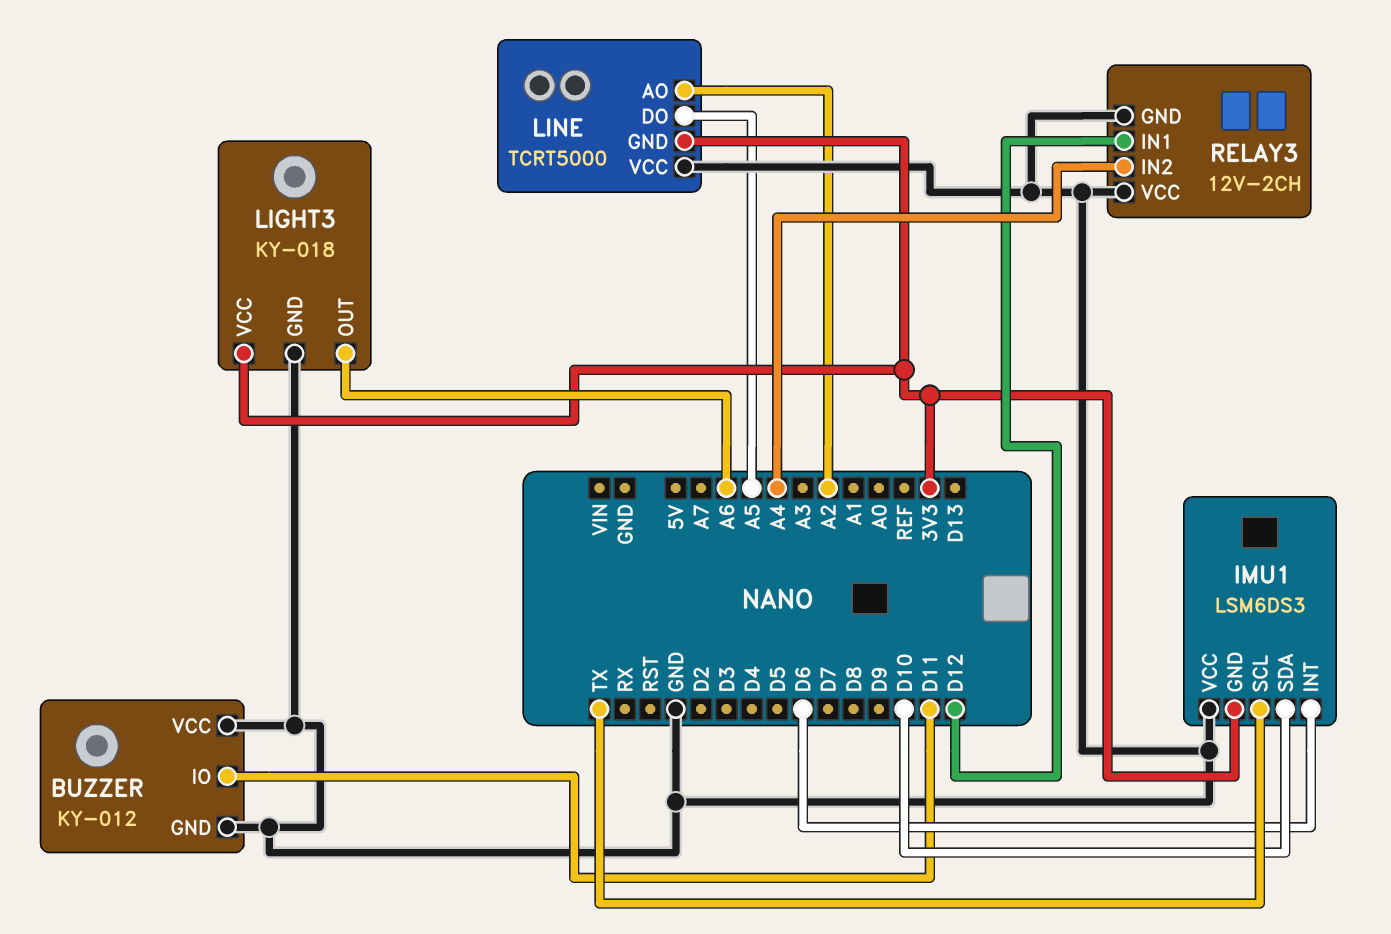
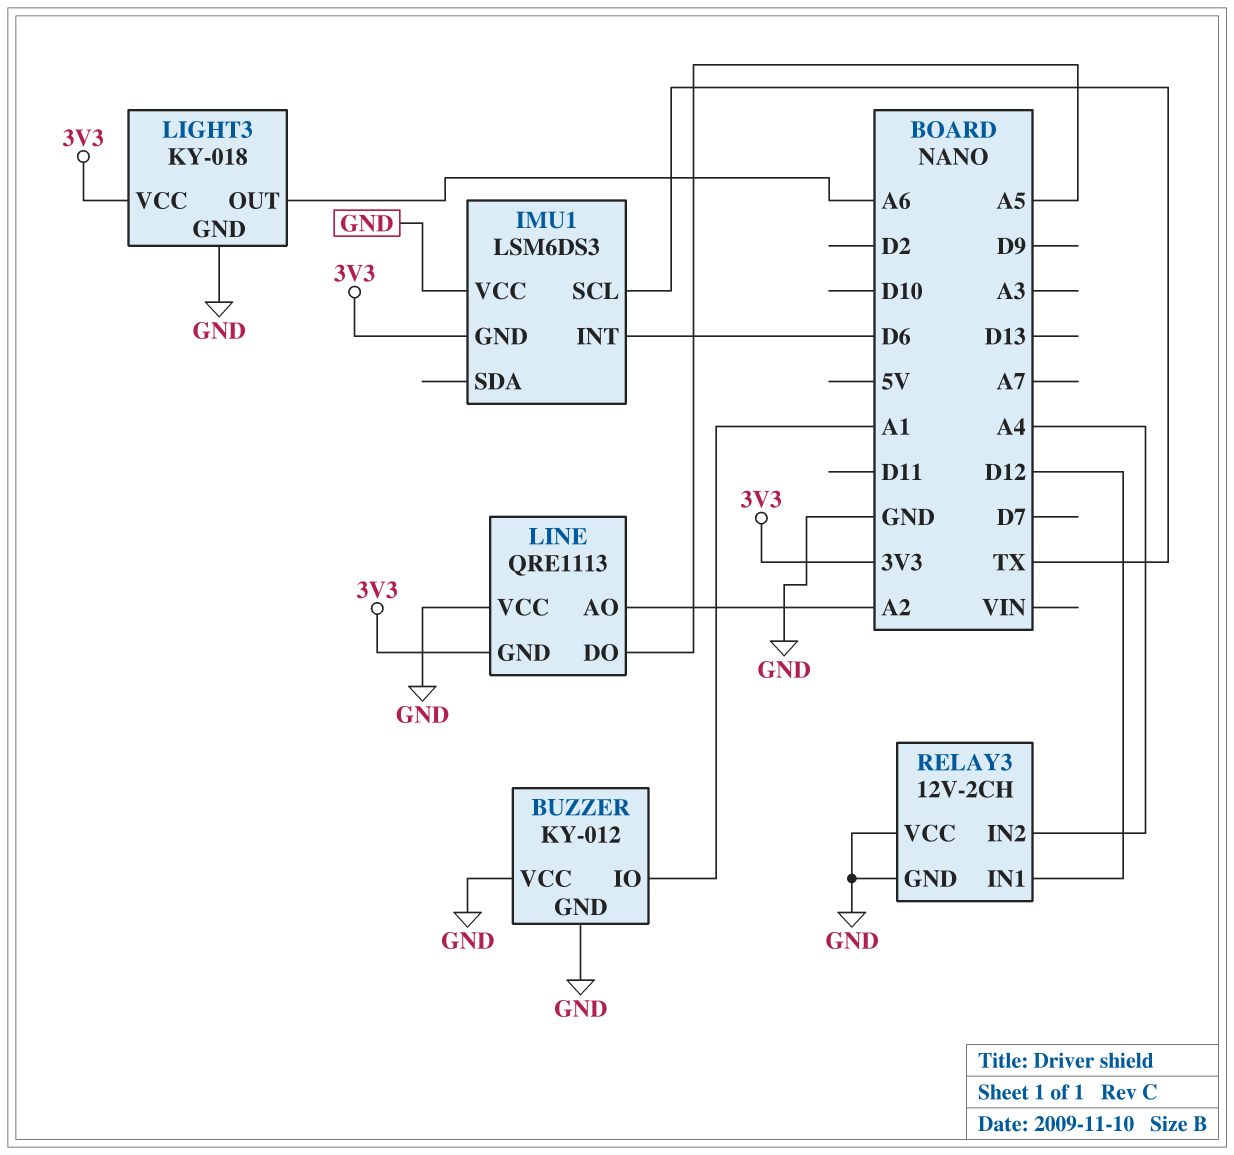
BUZZER pin IO: D11 -> A1
IMU1 pin SDA: D10 -> none
LINE: TCRT5000 -> QRE1113

